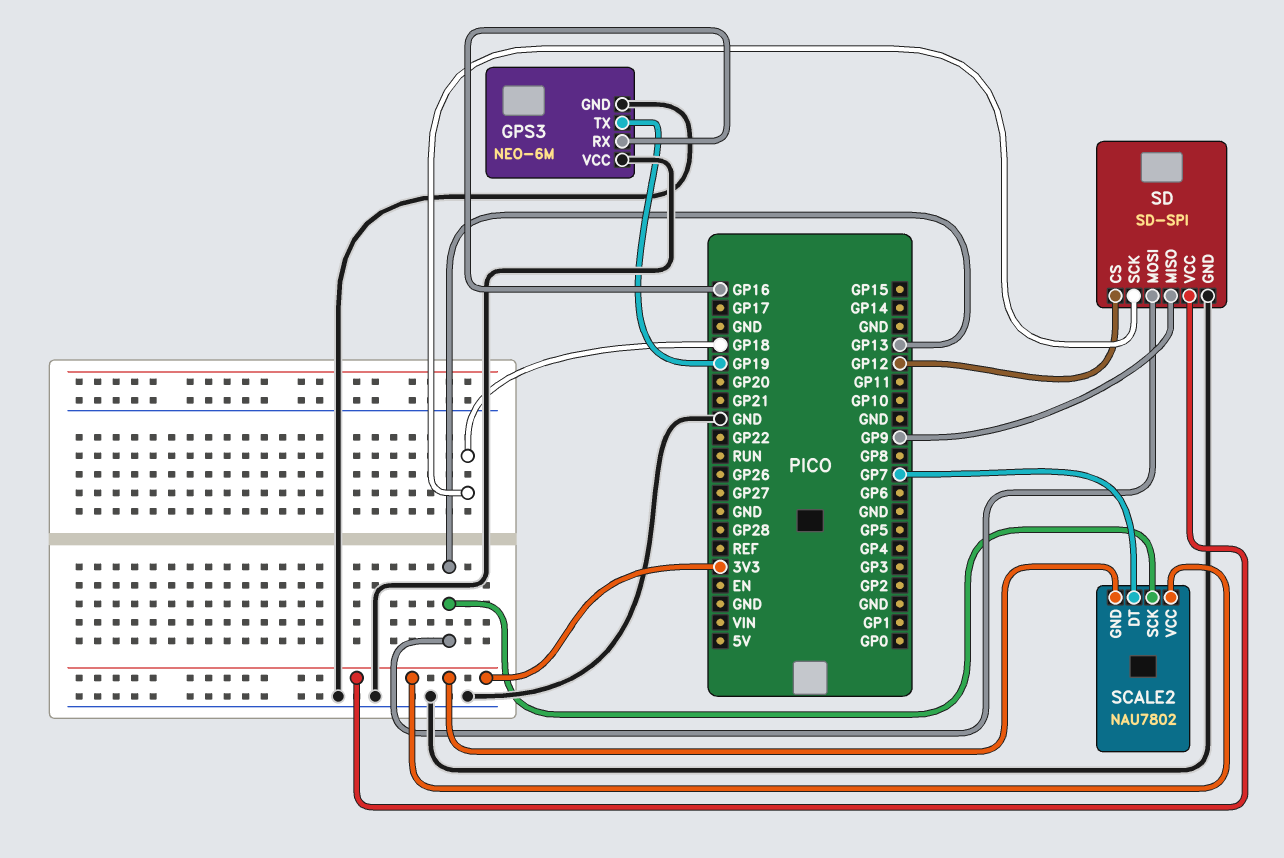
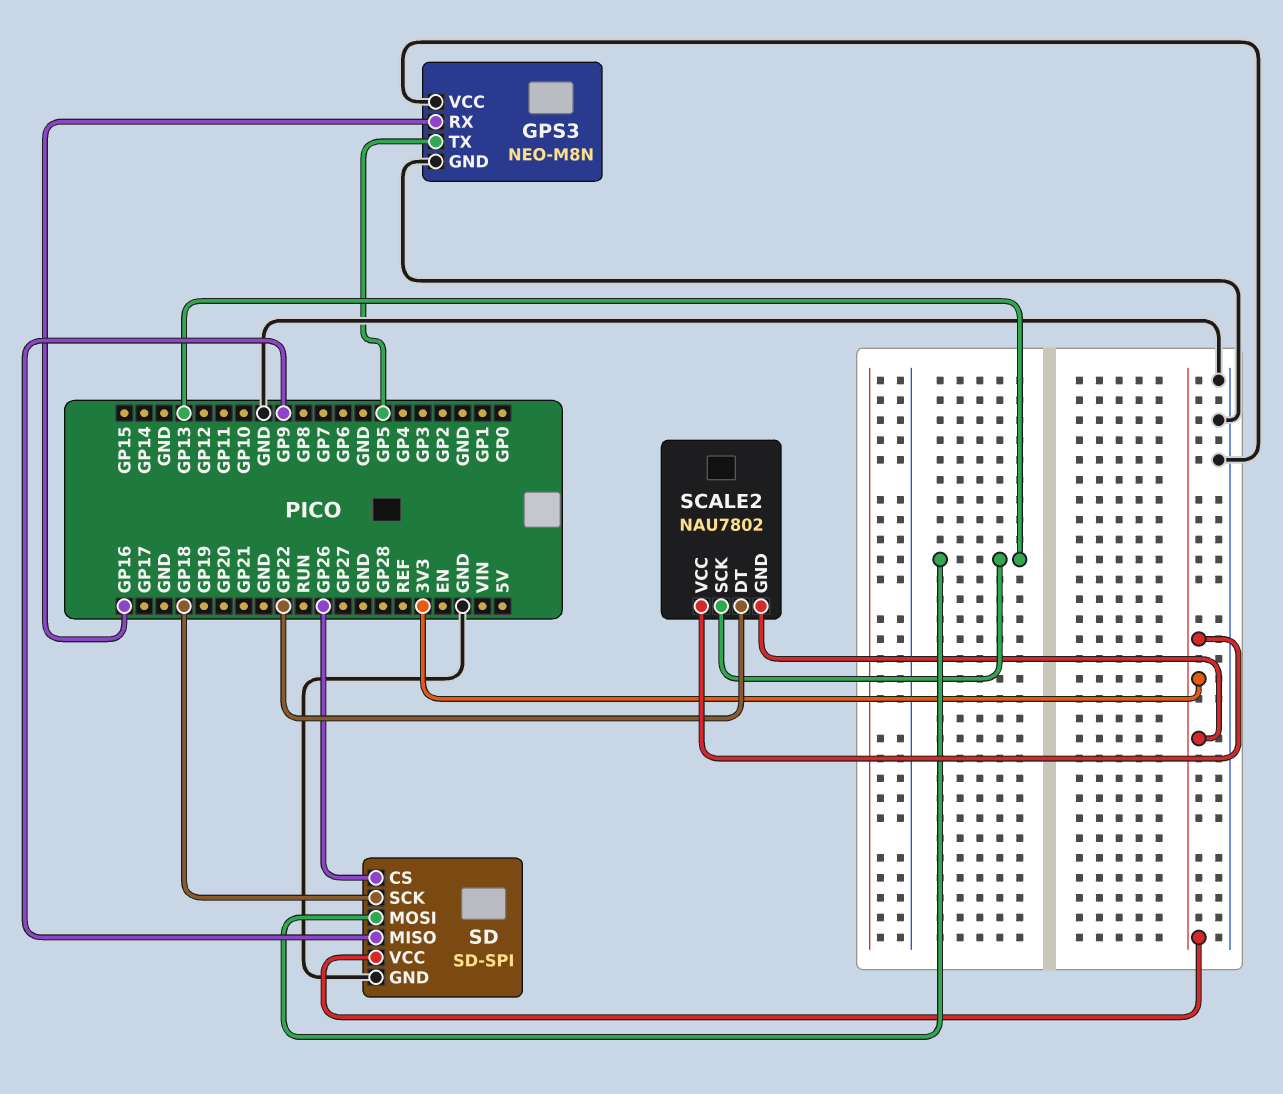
GPS3: NEO-6M -> NEO-M8N
GPS3 pin TX: GP19 -> GP5
SCALE2 pin DT: GP7 -> GP22
SD pin CS: GP12 -> GP26

